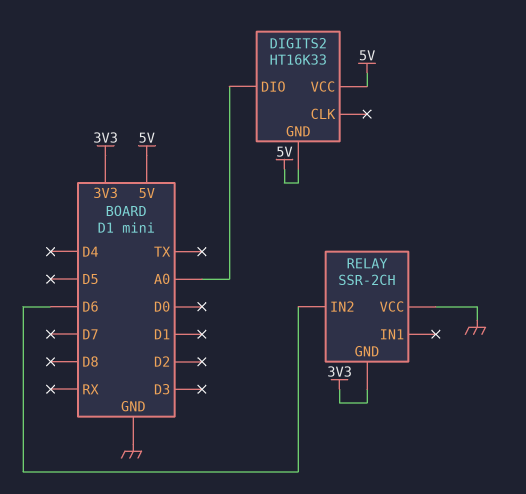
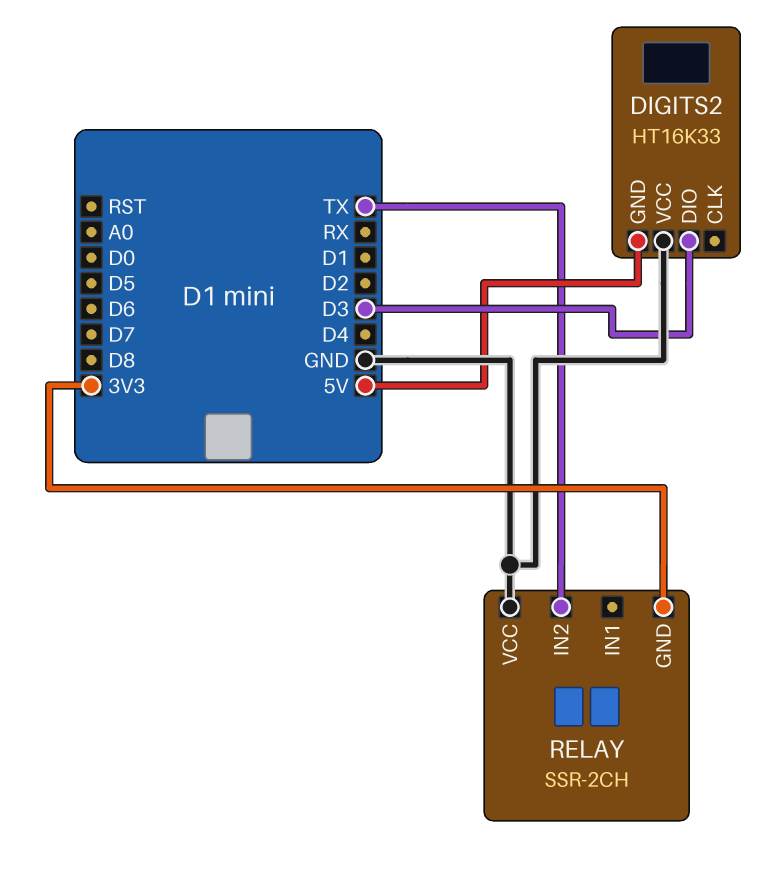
DIGITS2 pin DIO: A0 -> D3
DIGITS2 pin VCC: 5V -> GND
RELAY pin IN2: D6 -> TX

